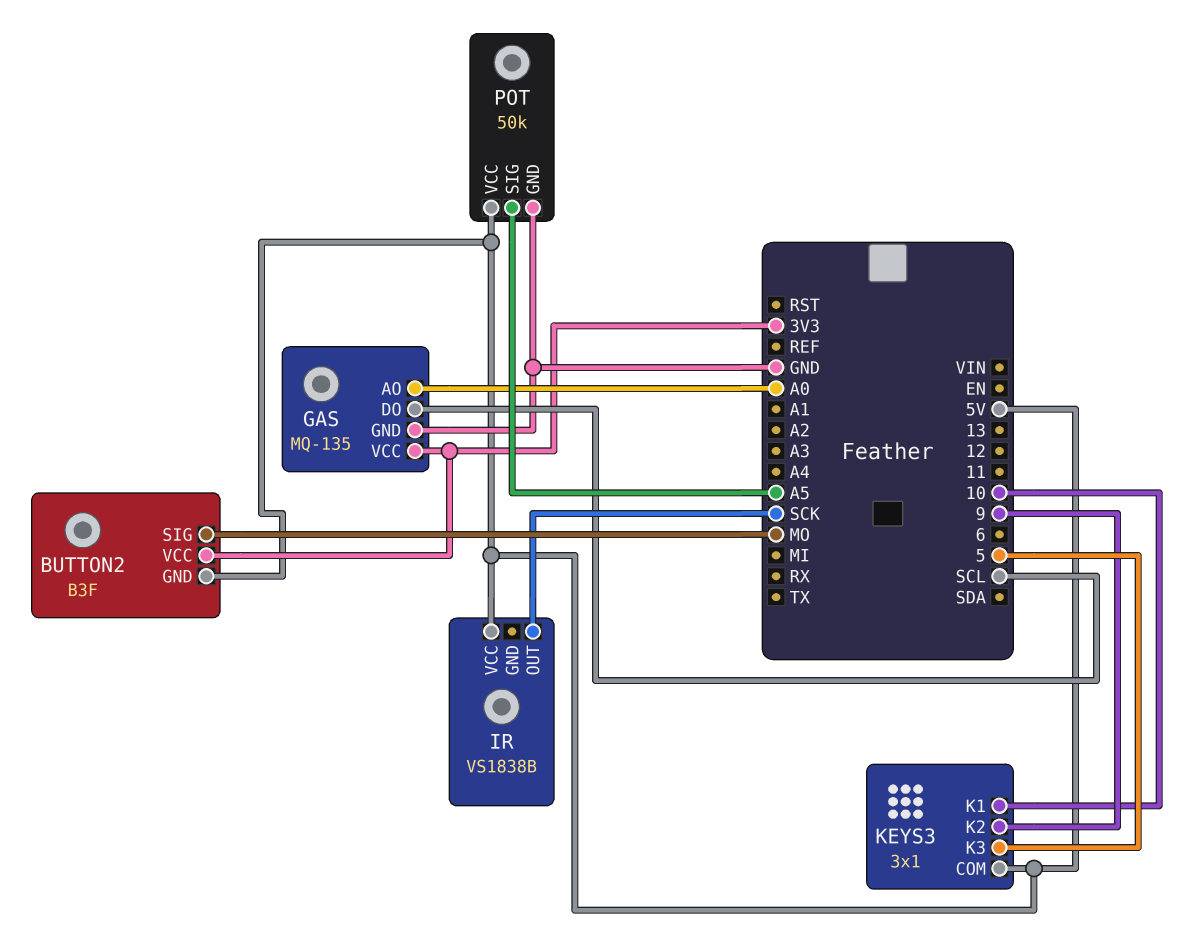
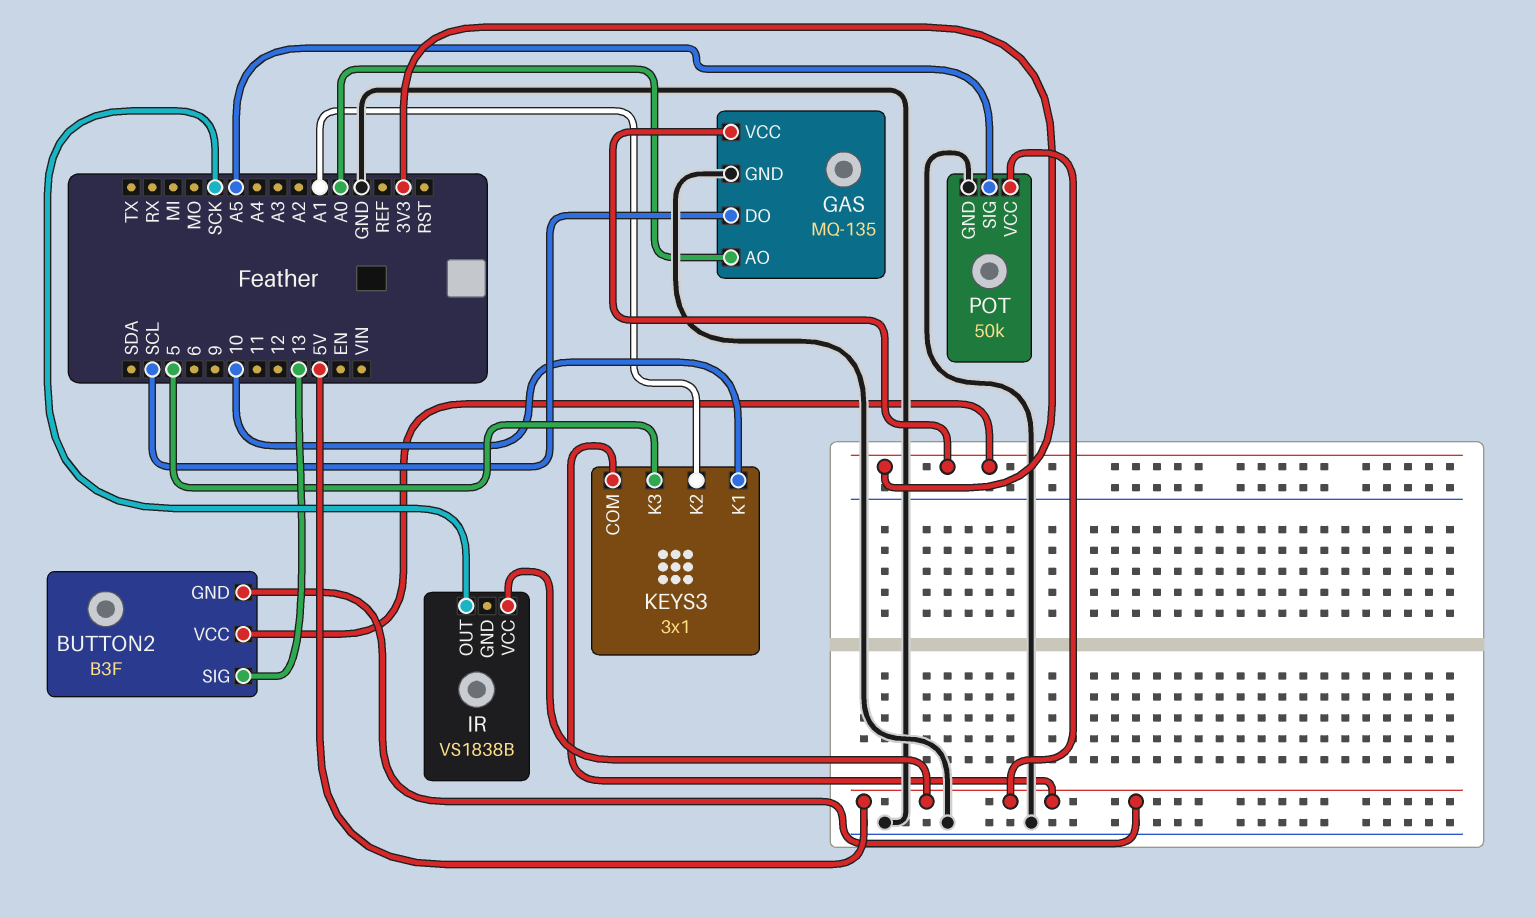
BUTTON2 pin SIG: MO -> 13
KEYS3 pin K2: 9 -> A1

